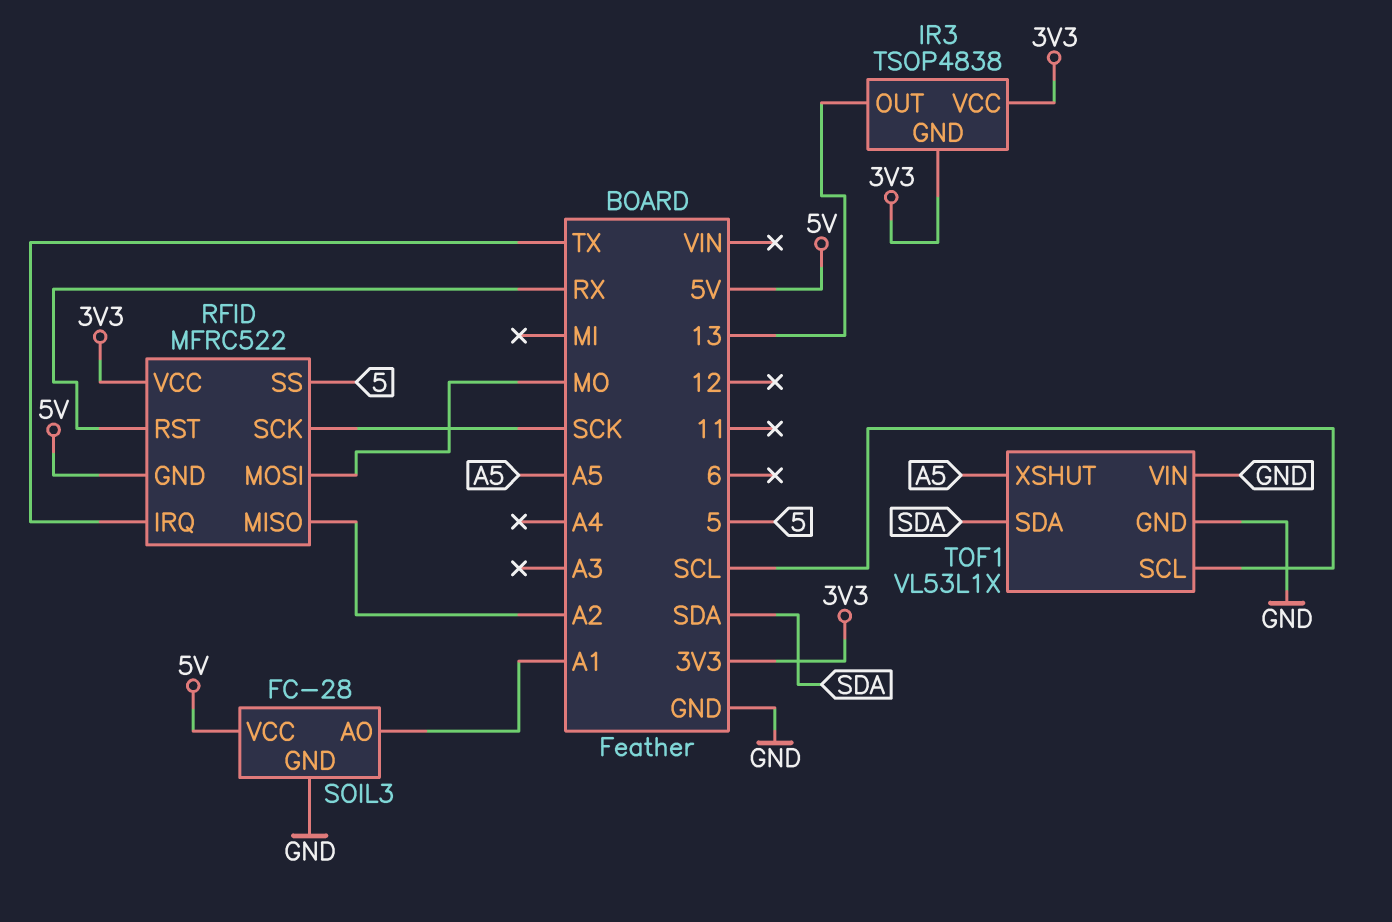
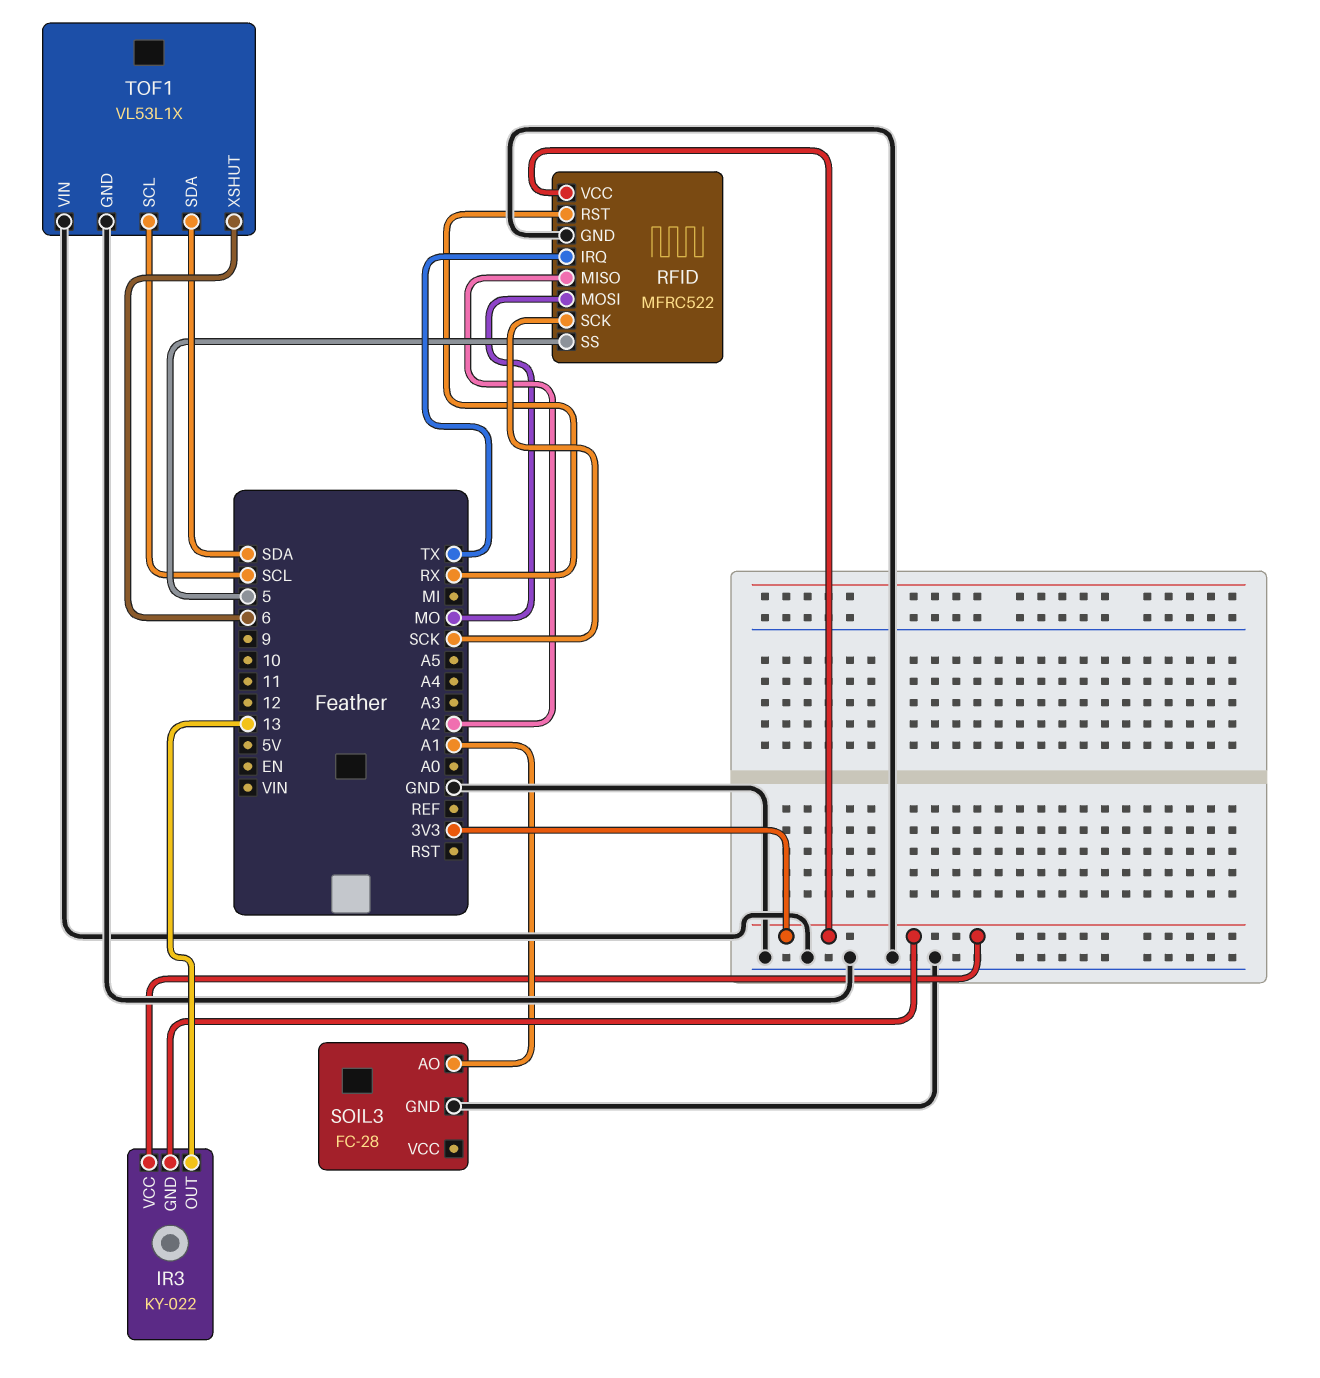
IR3: TSOP4838 -> KY-022
RFID pin GND: 5V -> GND
SOIL3 pin VCC: 5V -> none
TOF1 pin XSHUT: A5 -> 6

